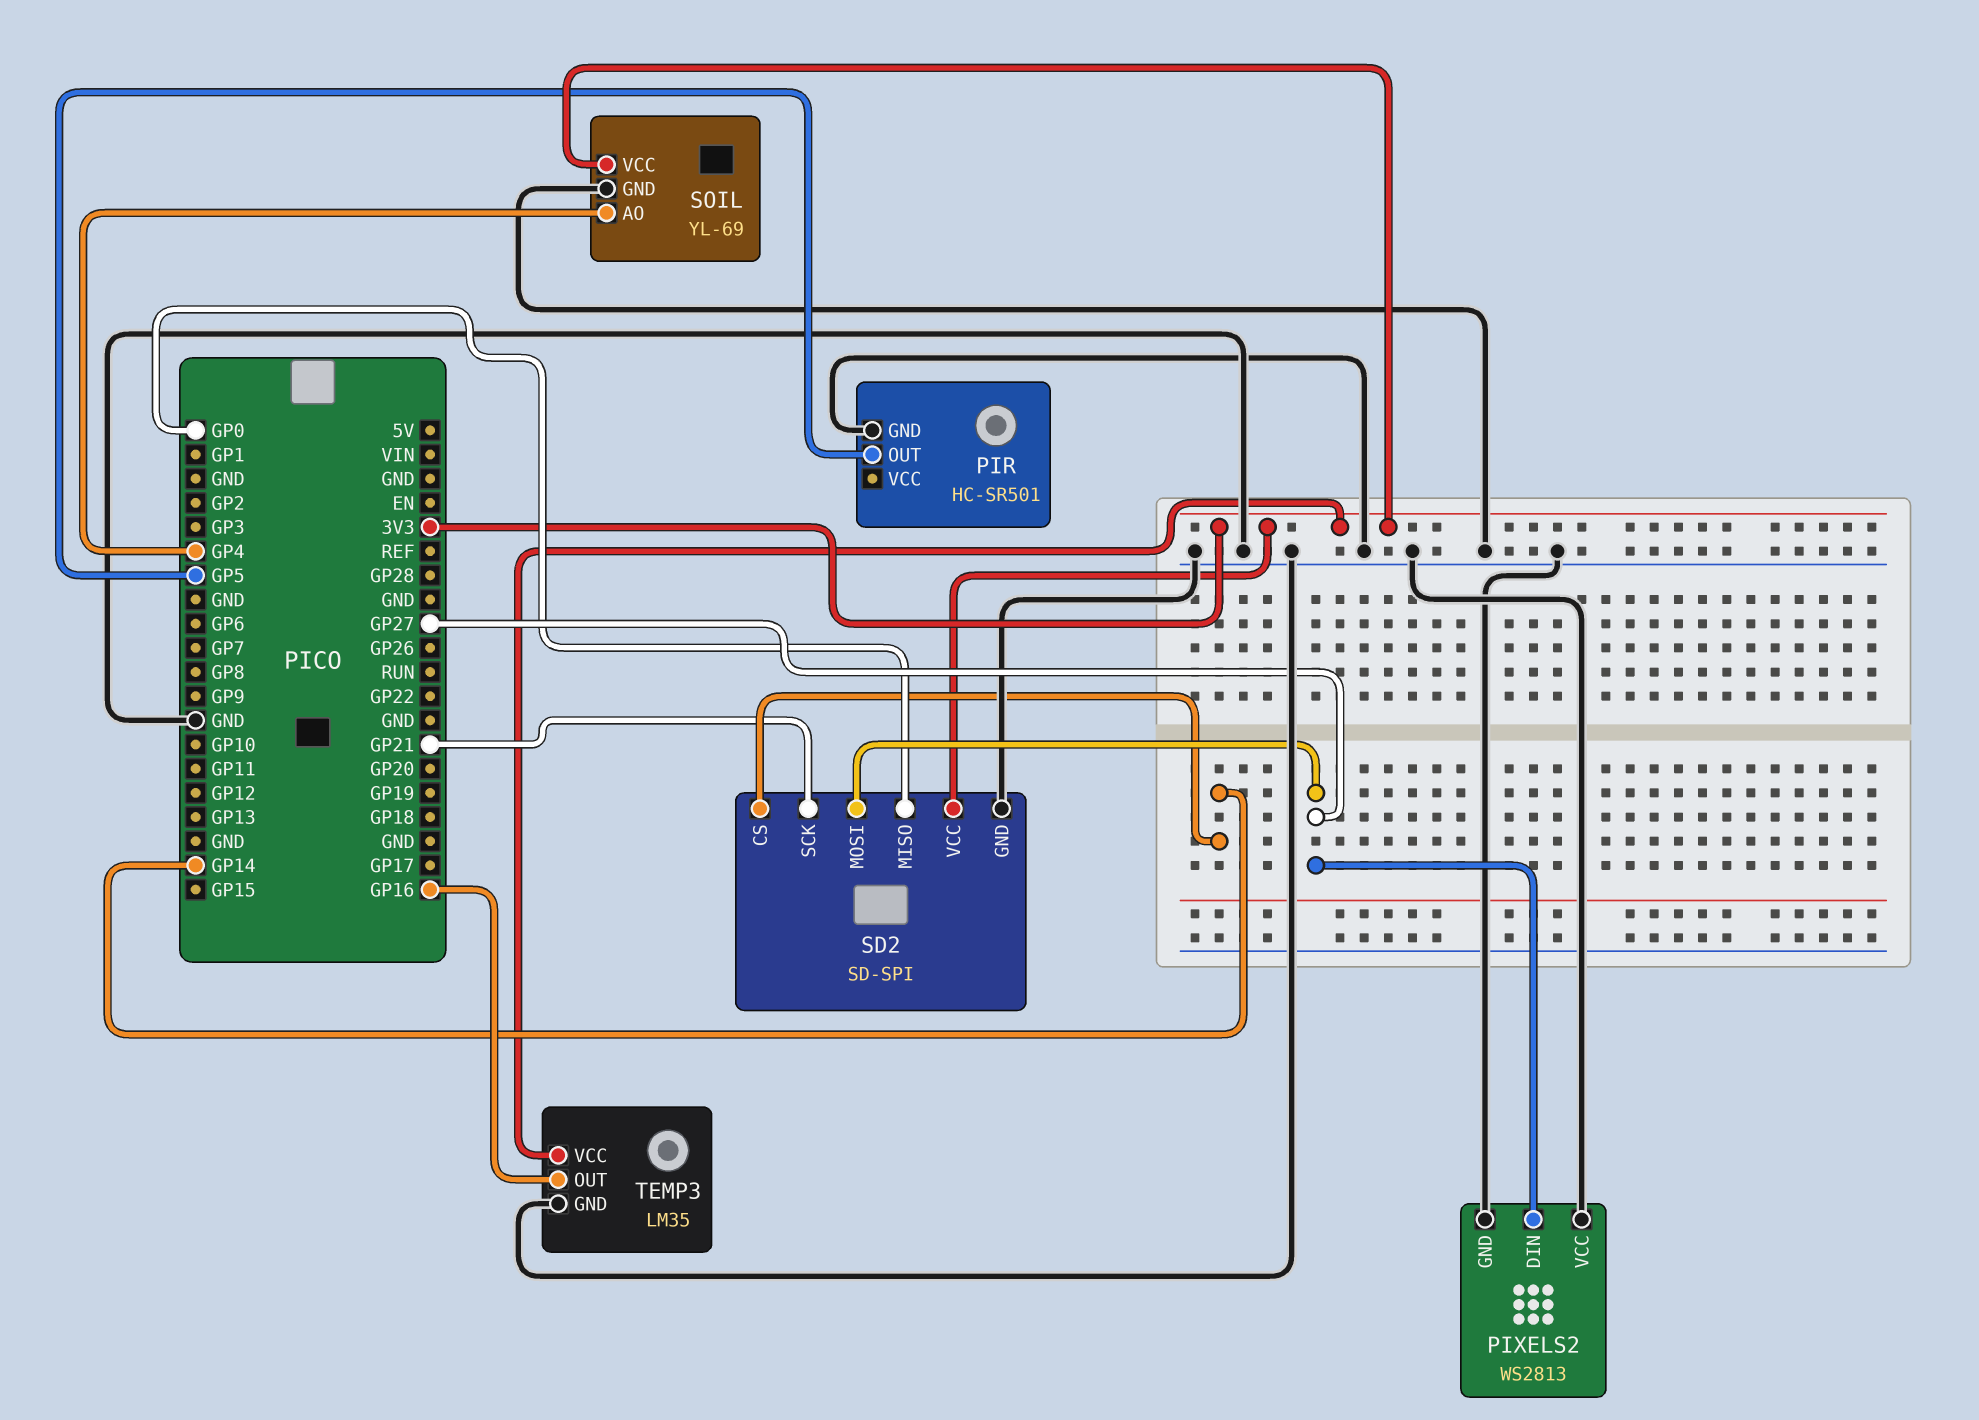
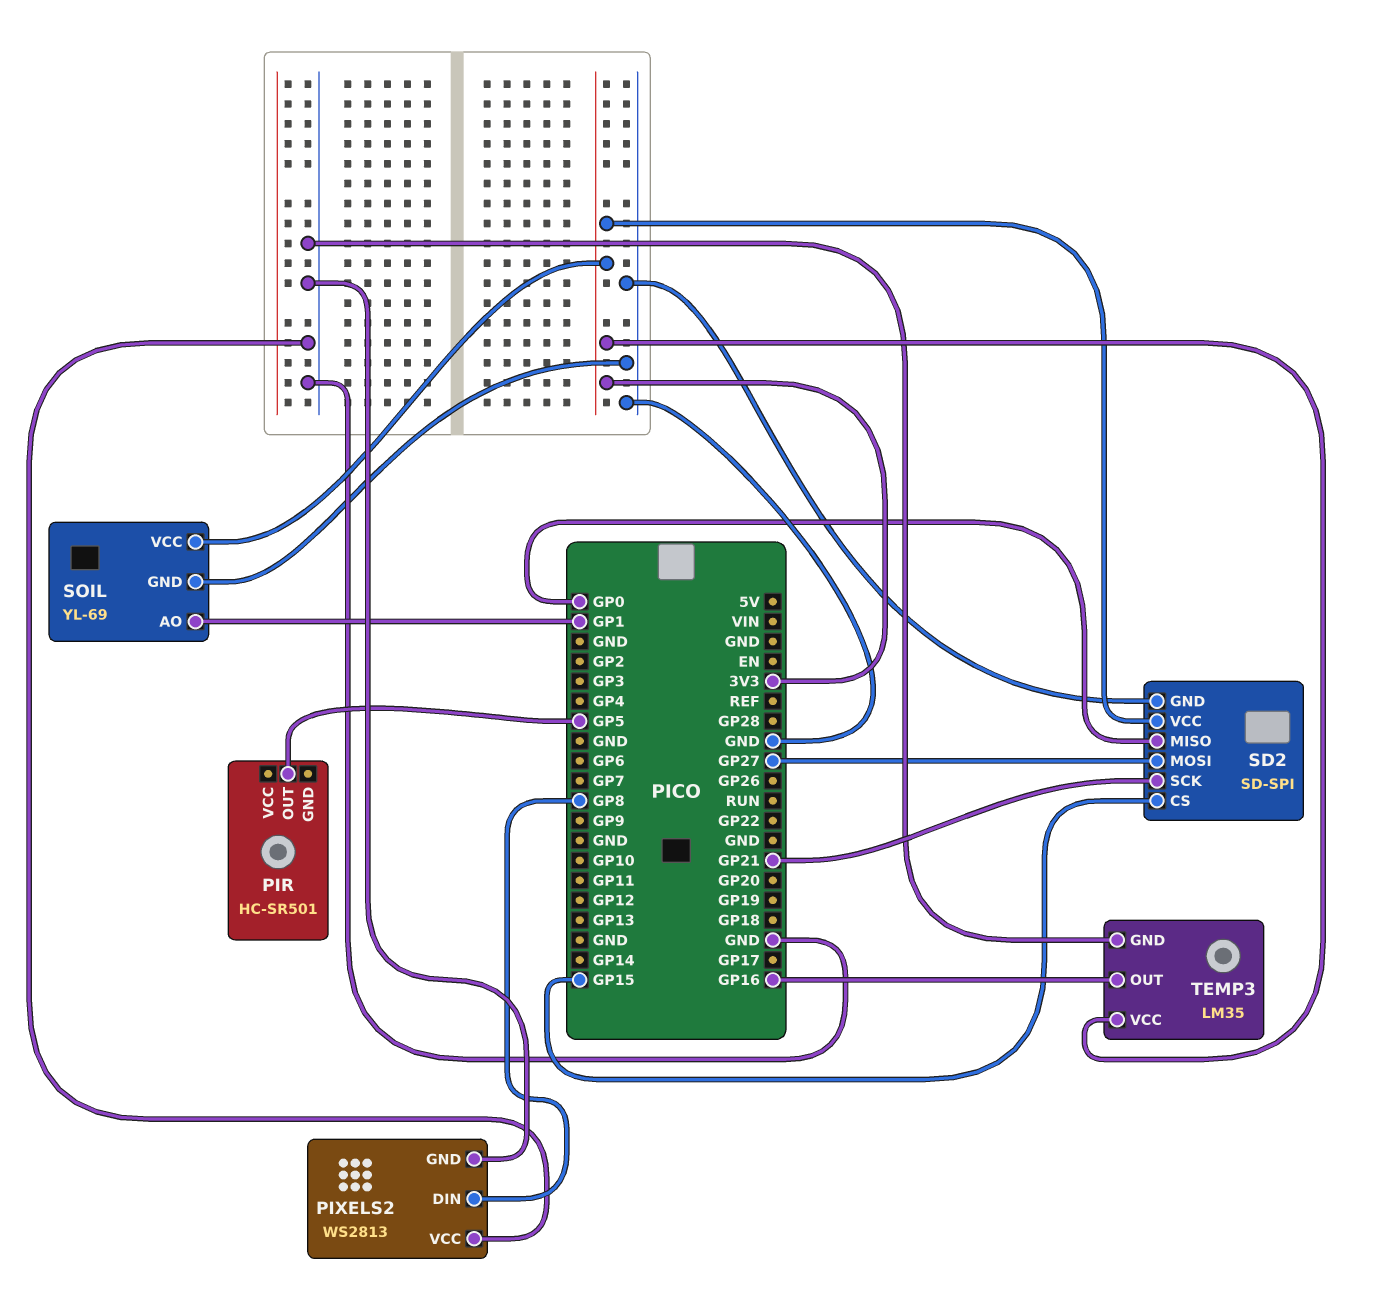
PIR pin GND: GND -> none
PIXELS2 pin DIN: GP27 -> GP8
SD2 pin CS: GP14 -> GP15
SOIL pin AO: GP4 -> GP1

